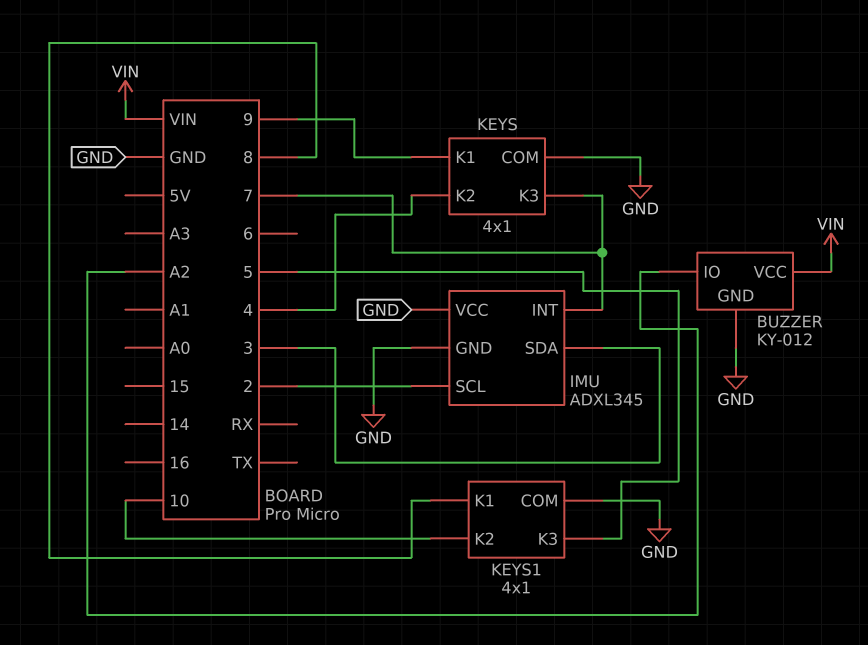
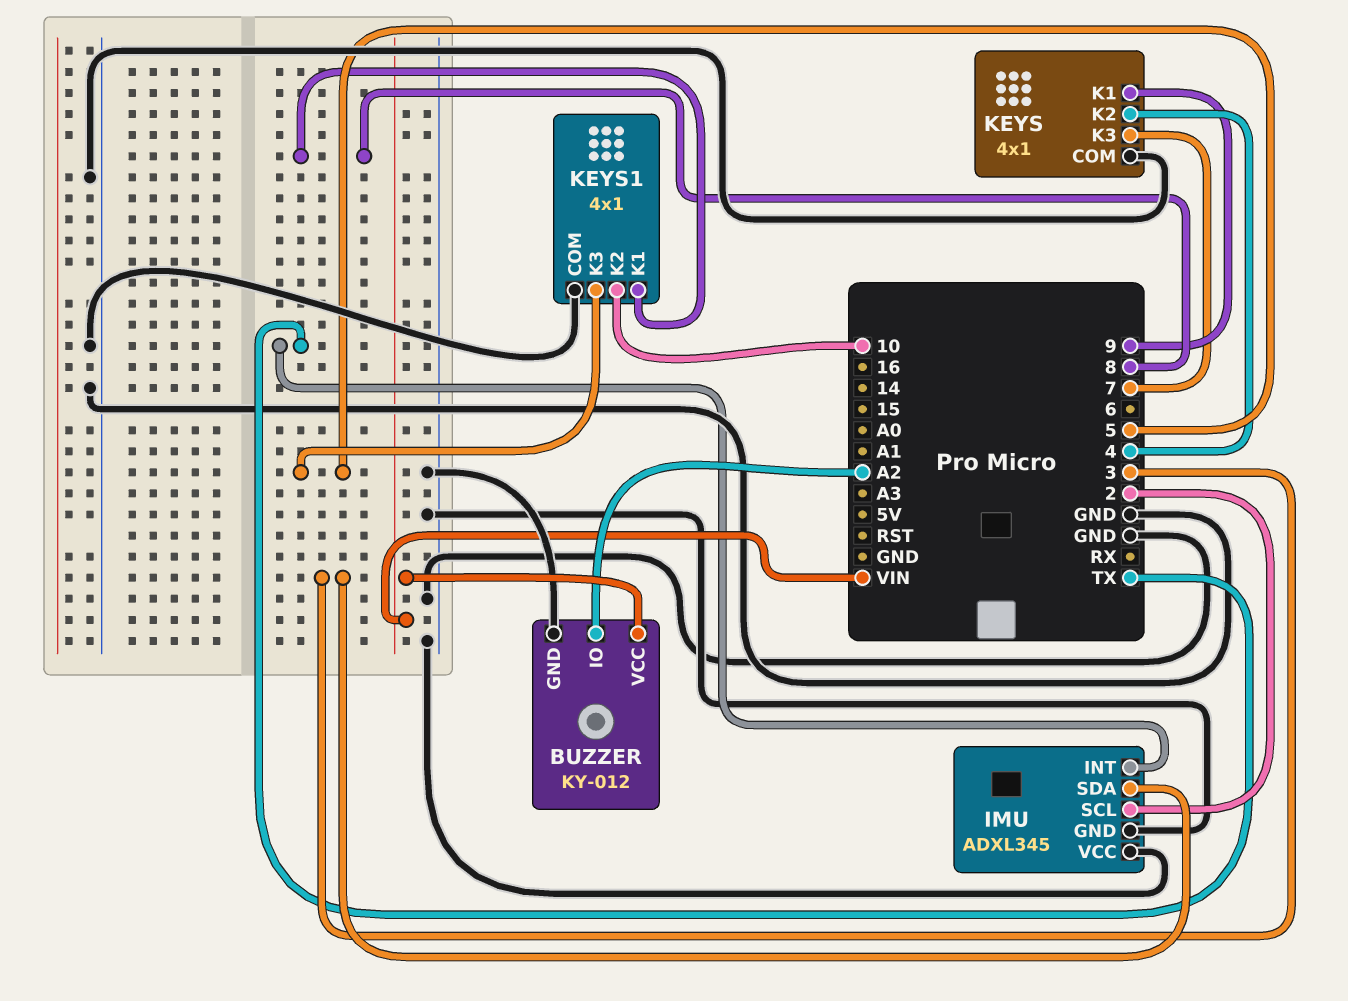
IMU pin INT: 7 -> TX

